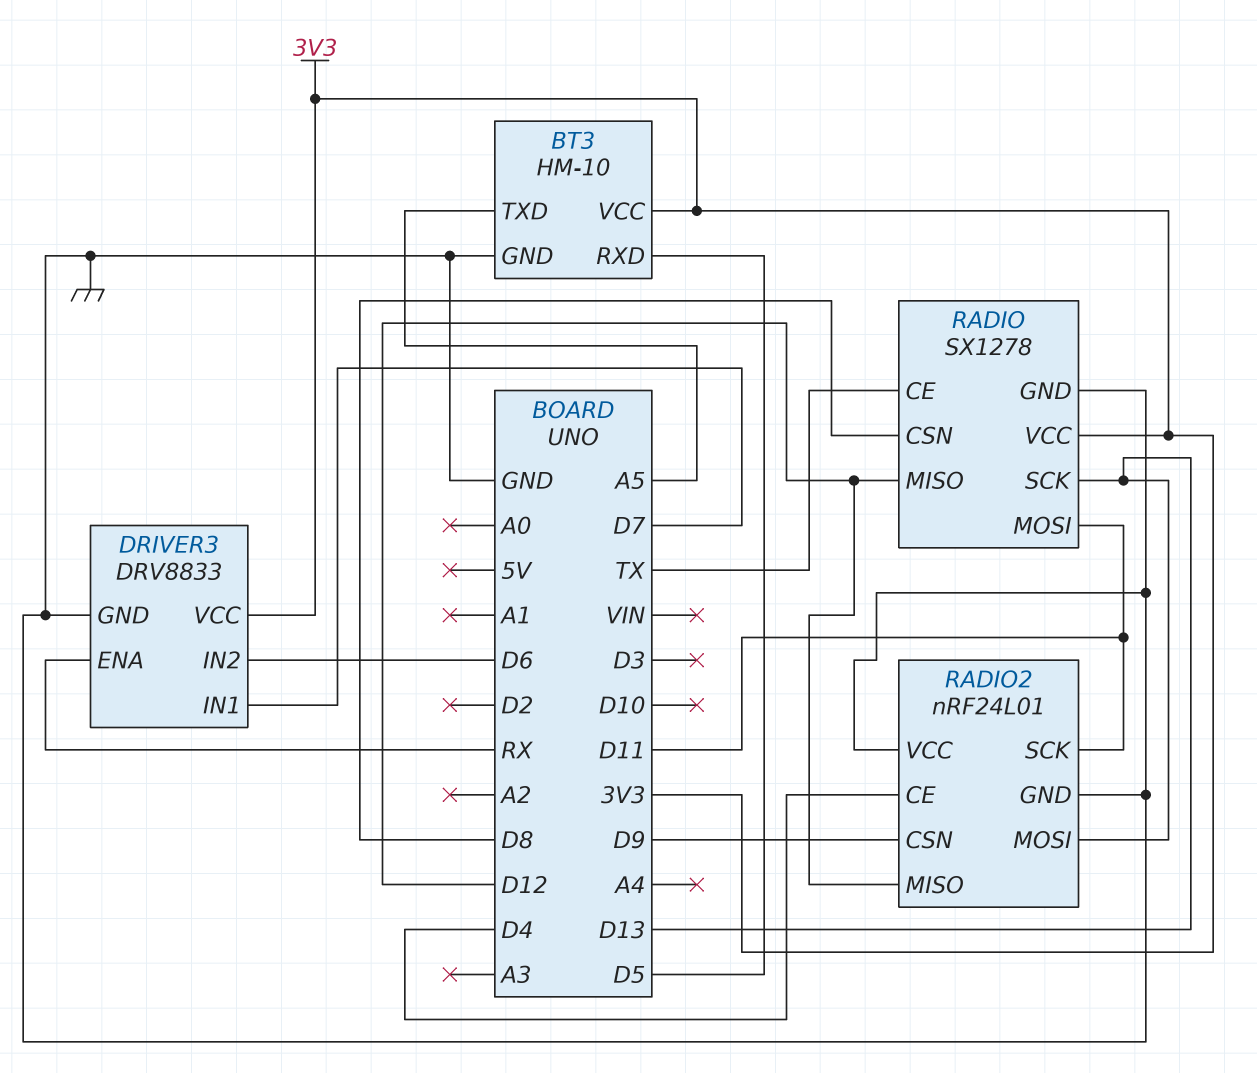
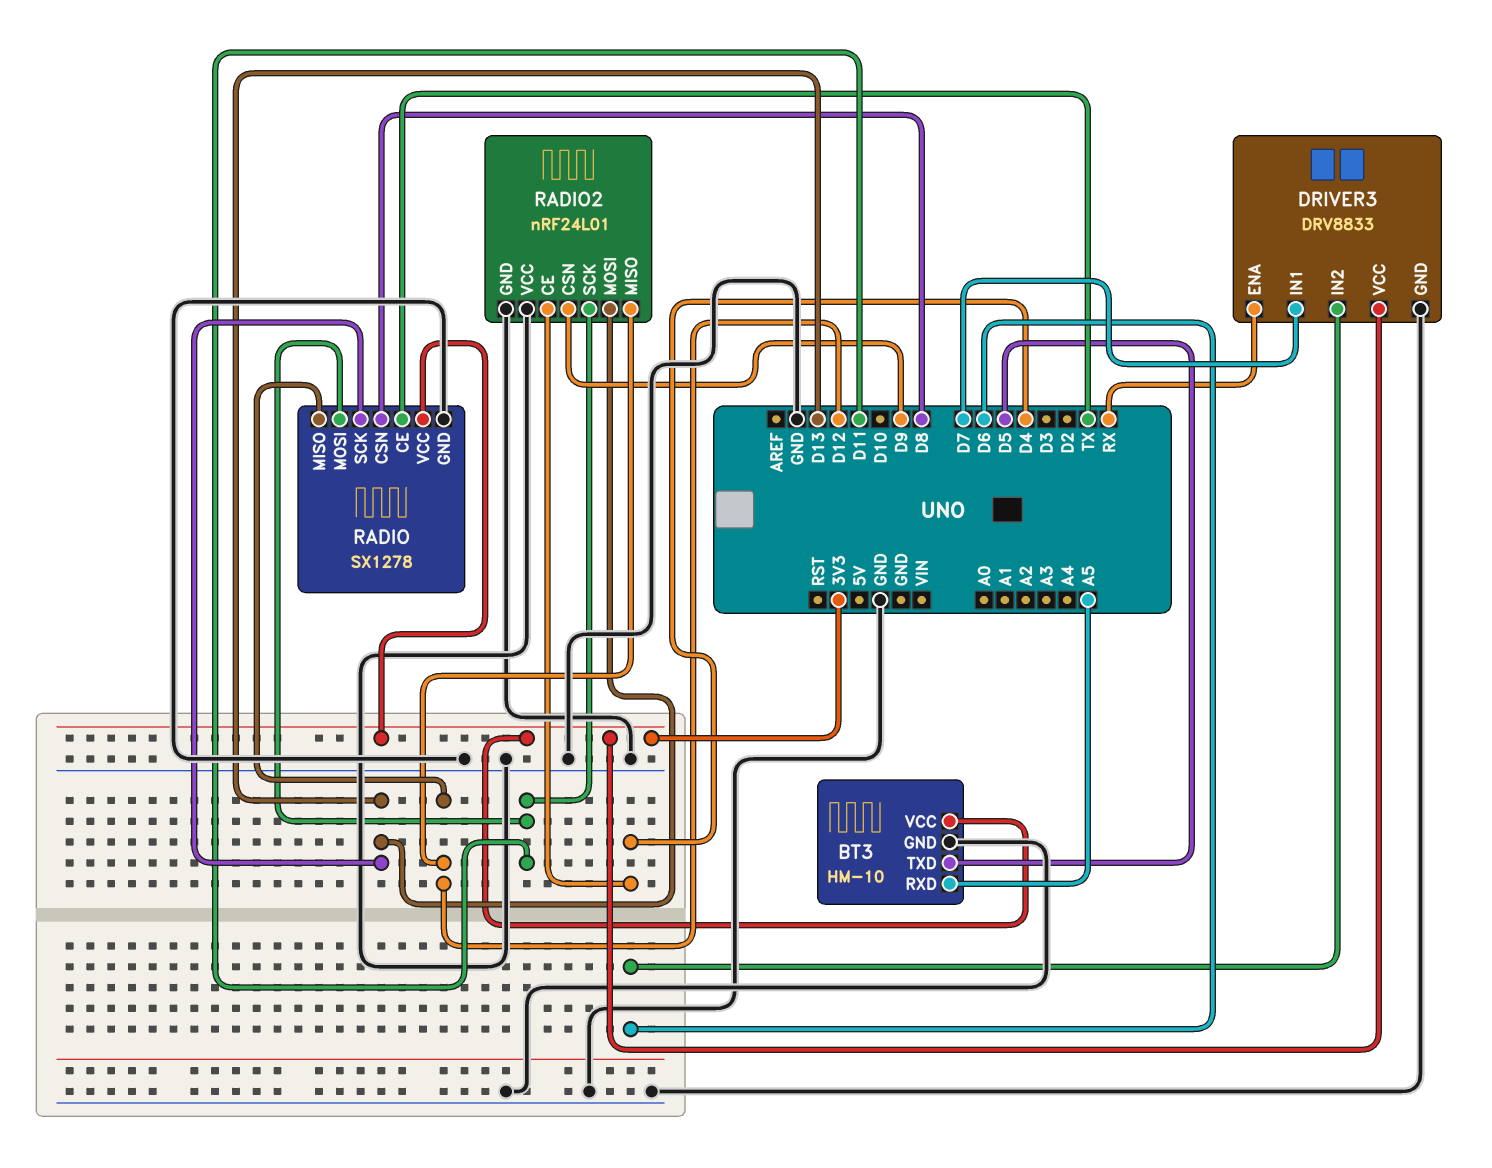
BT3 pin RXD: D5 -> A5
BT3 pin TXD: A5 -> D5

